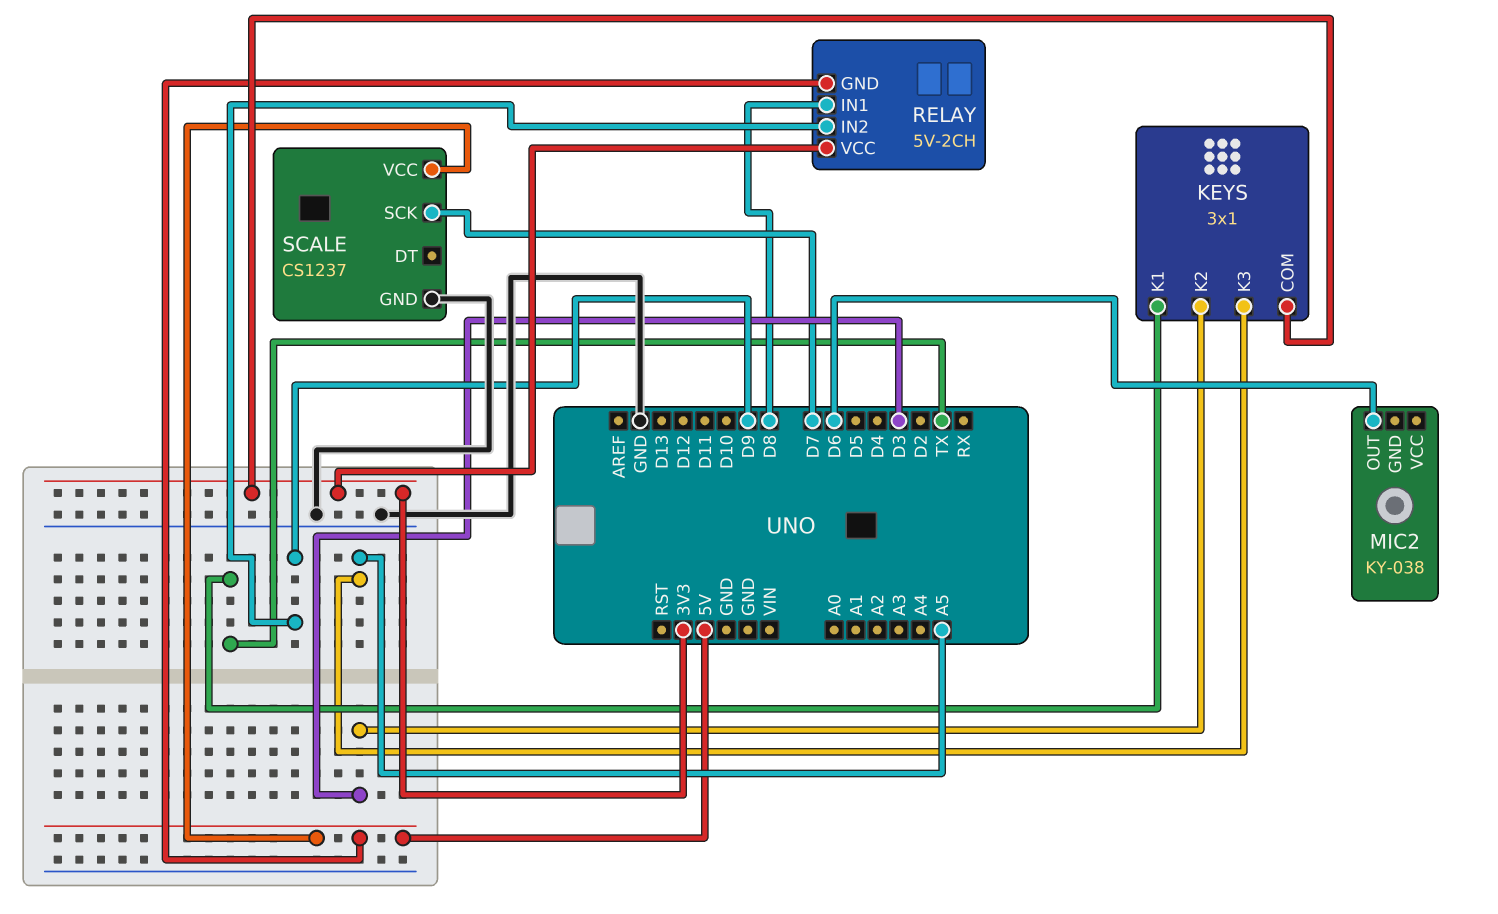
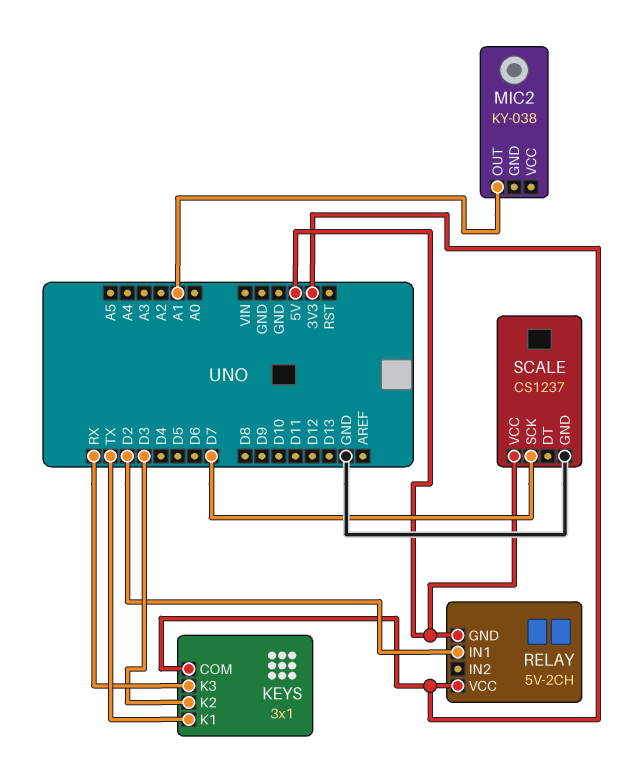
KEYS pin K3: A5 -> RX
MIC2 pin OUT: D6 -> A1
RELAY pin IN1: D8 -> D2
RELAY pin IN2: D9 -> none

